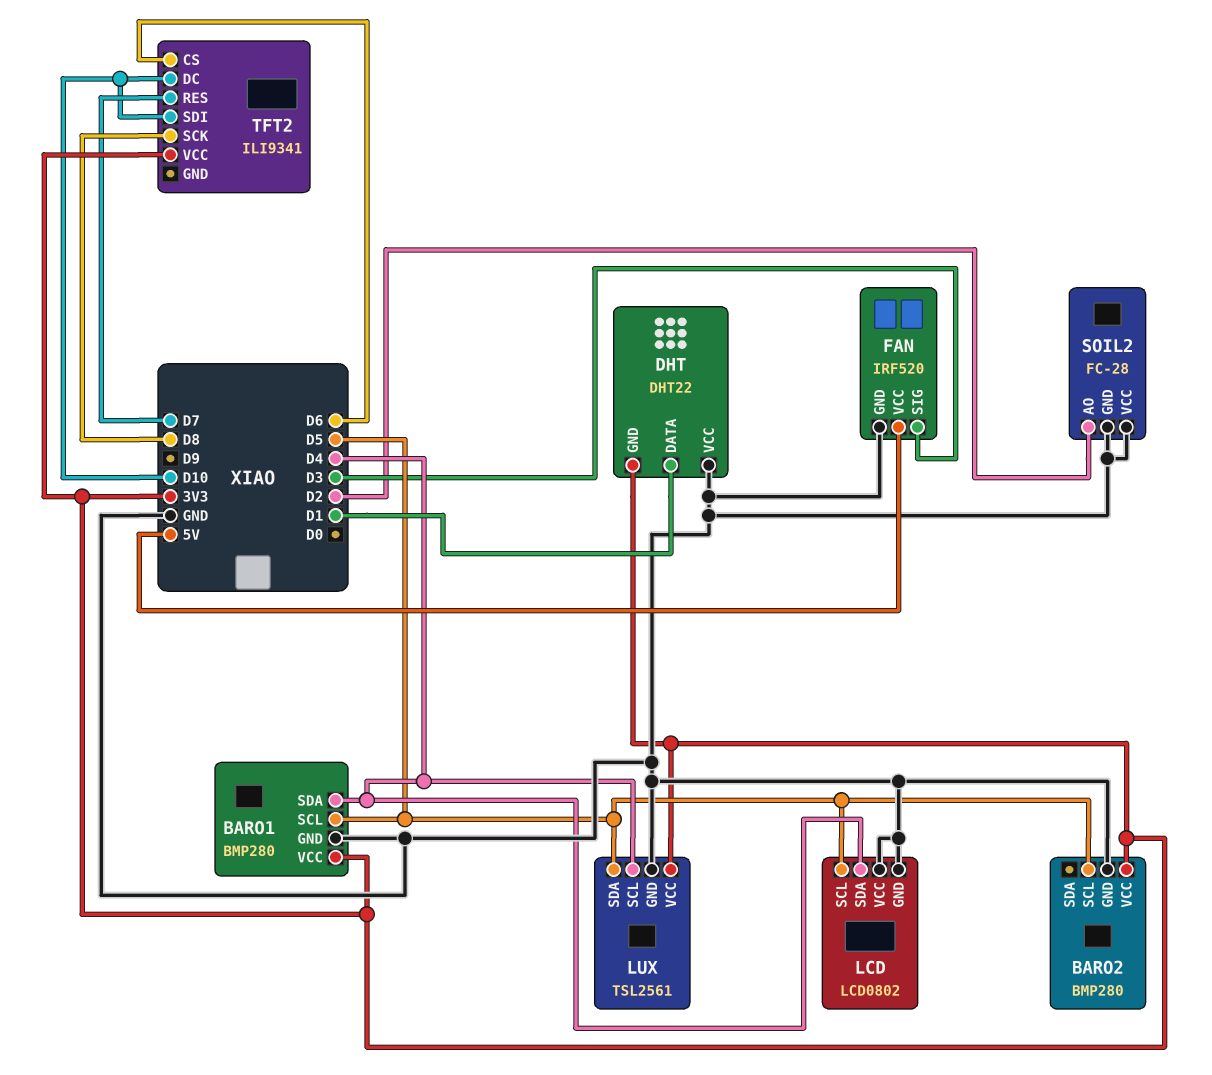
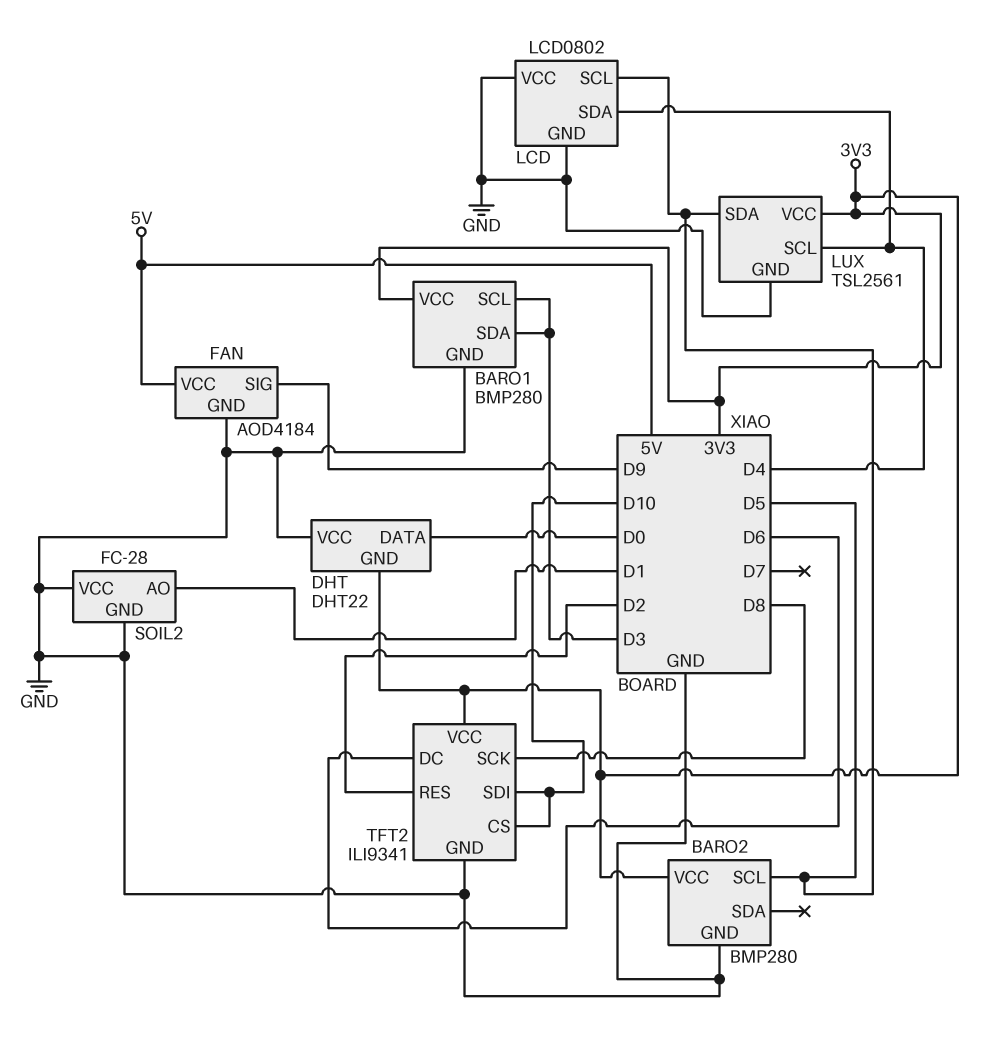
BARO1 pin SCL: D5 -> D3
BARO1 pin SDA: D4 -> D3
DHT pin DATA: D1 -> D0
FAN: IRF520 -> AOD4184
FAN pin SIG: D3 -> D9
SOIL2 pin AO: D2 -> D1
TFT2 pin CS: D6 -> D10
TFT2 pin DC: D10 -> D6
TFT2 pin GND: none -> GND
TFT2 pin RES: D7 -> D2

